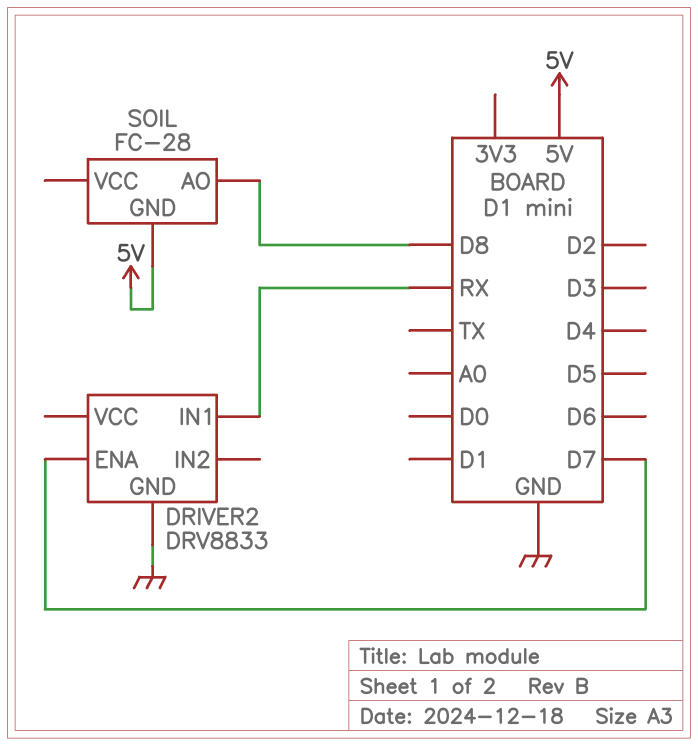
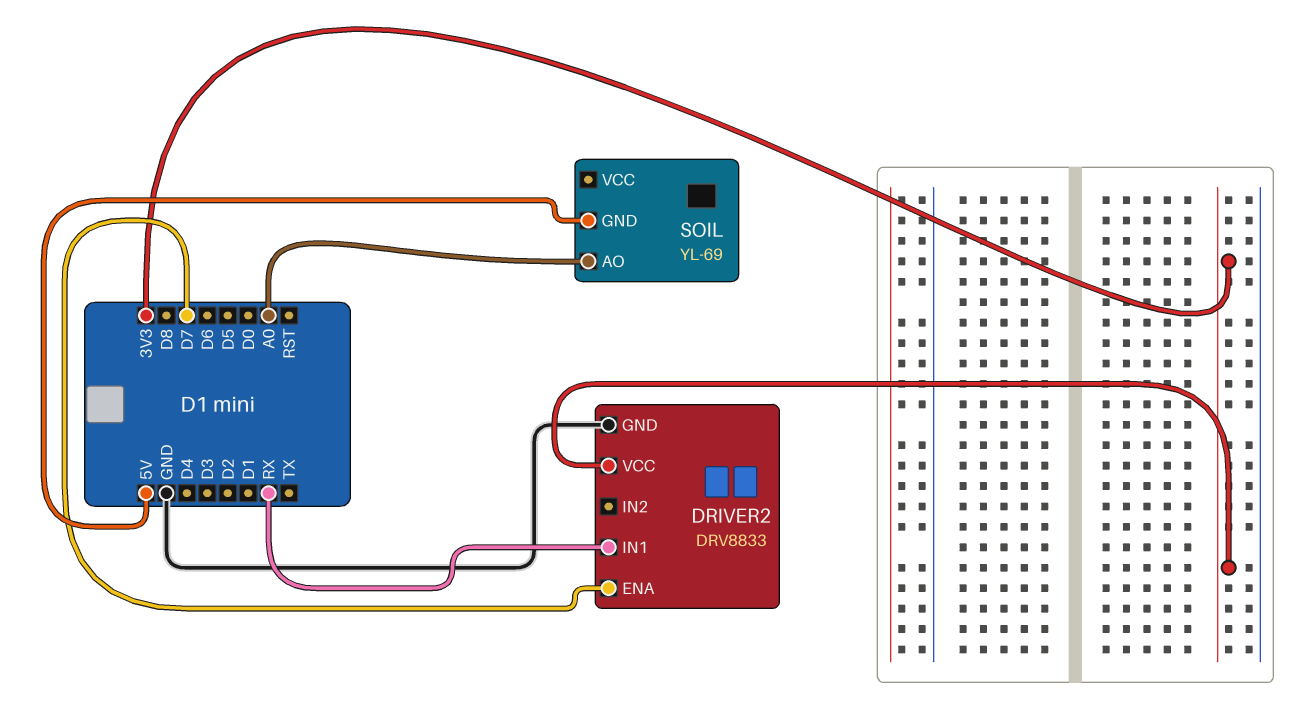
DRIVER2 pin VCC: none -> 3V3
SOIL: FC-28 -> YL-69
SOIL pin AO: D8 -> A0

